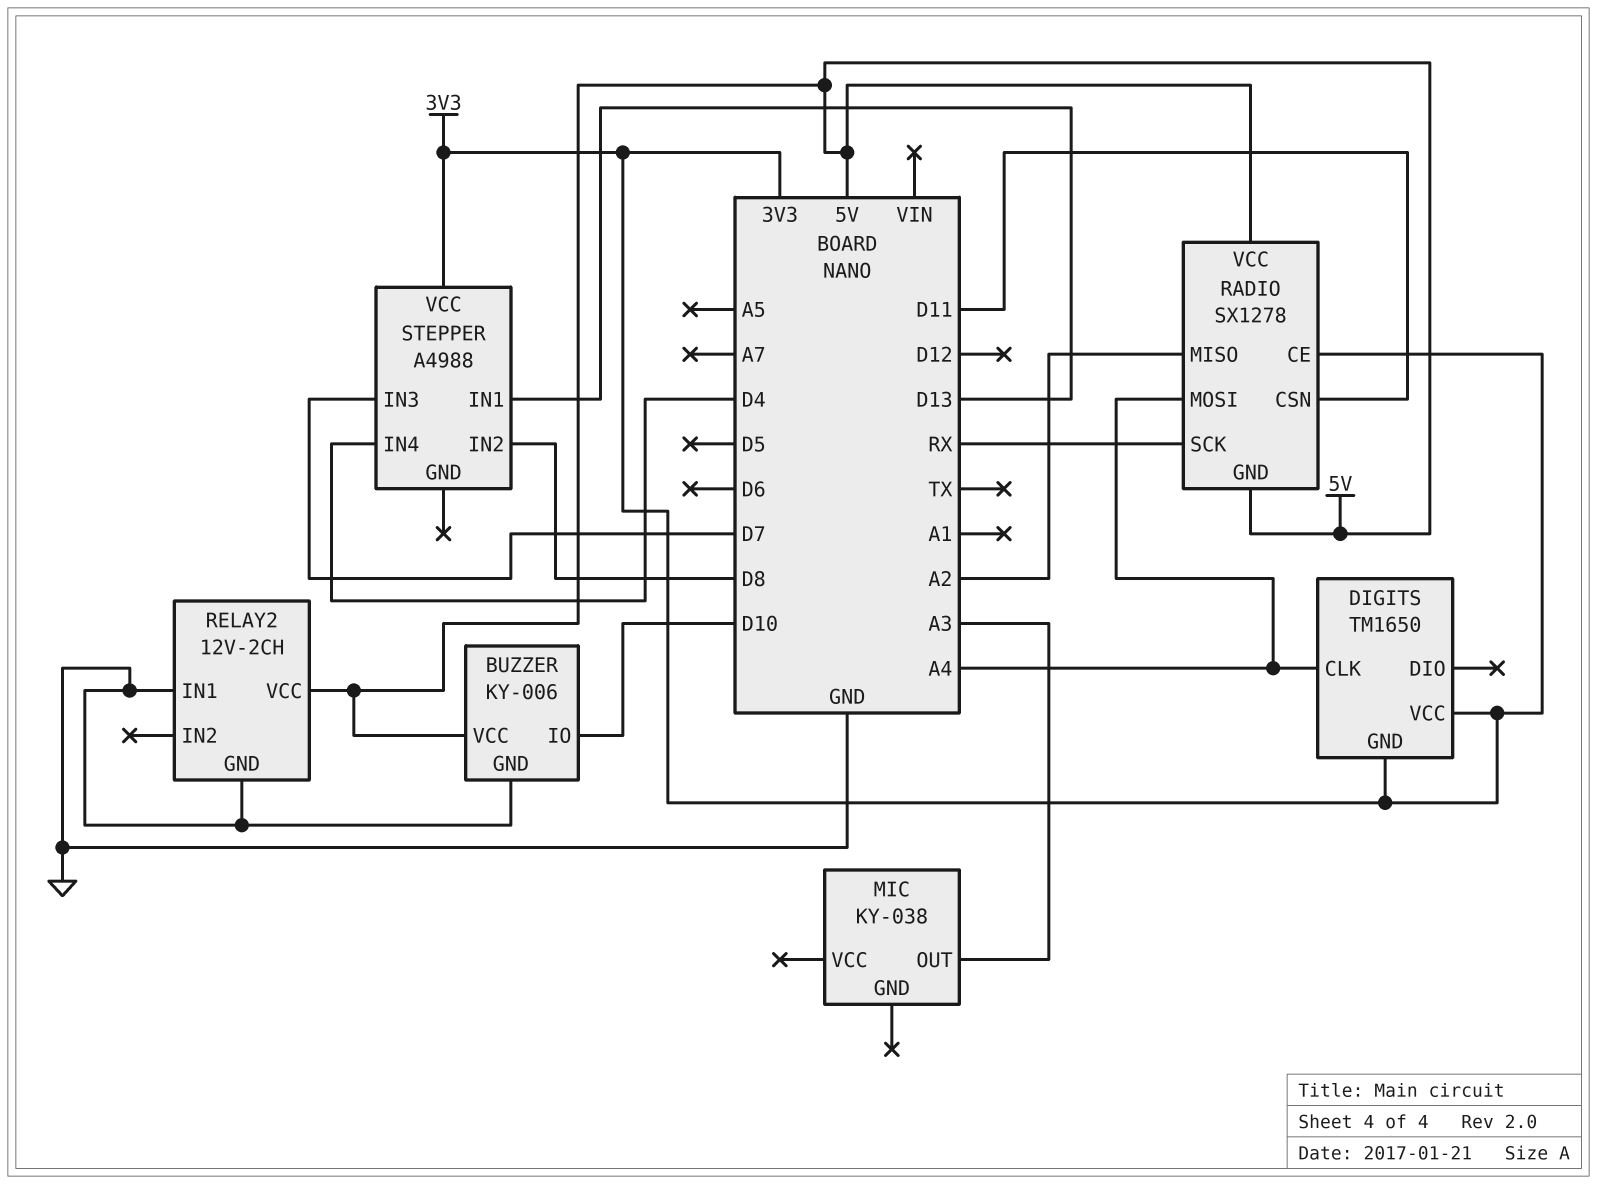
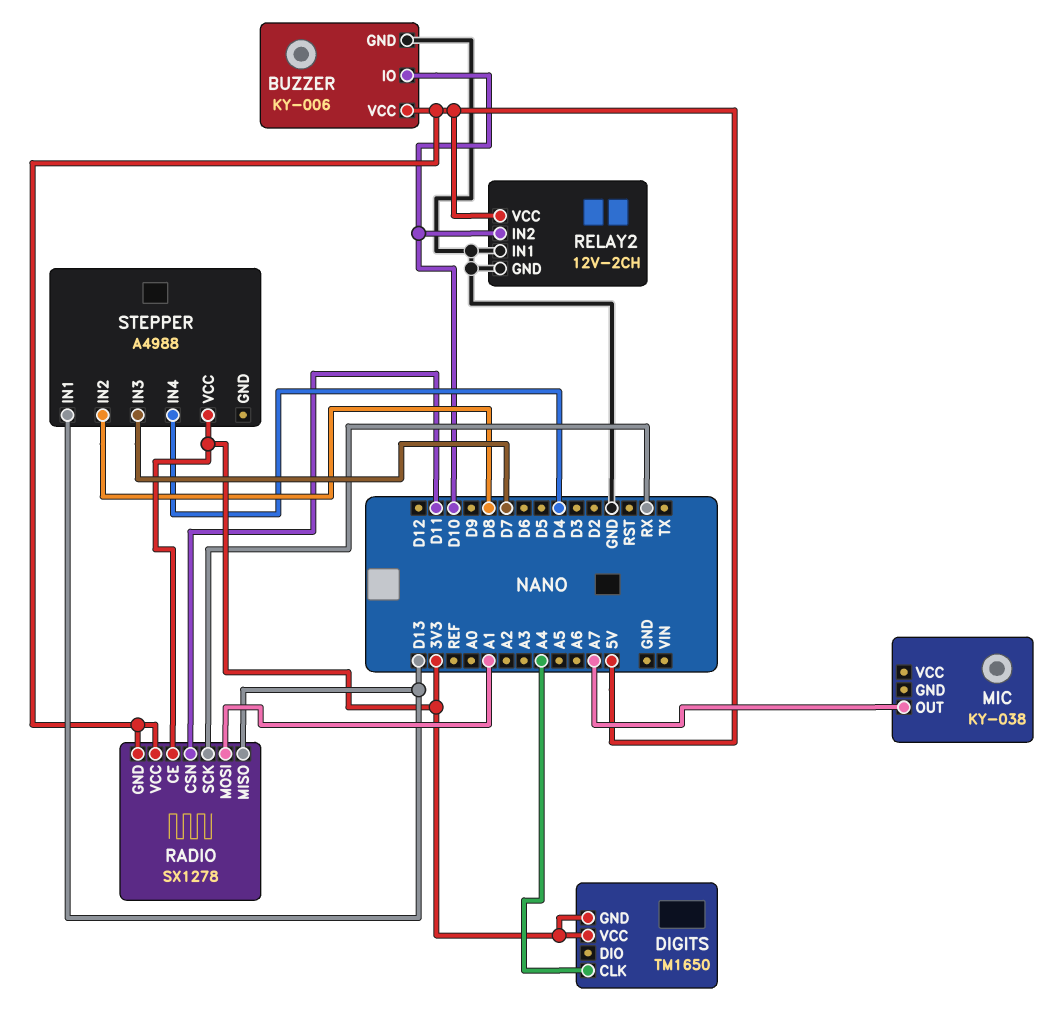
MIC pin OUT: A3 -> A7
RADIO pin MISO: A2 -> D13
RADIO pin MOSI: A4 -> A1
RELAY2 pin IN2: none -> D10

